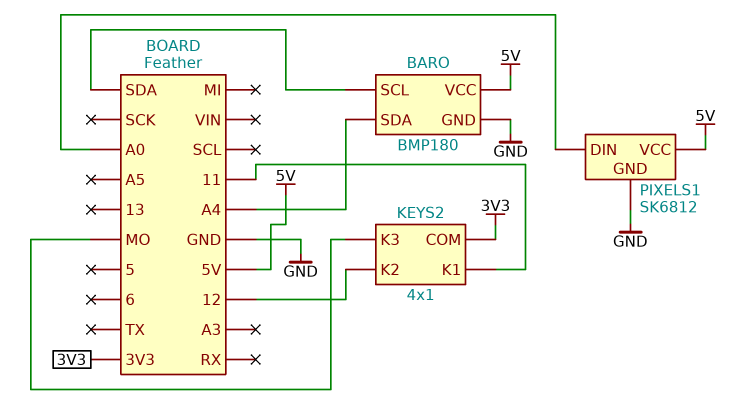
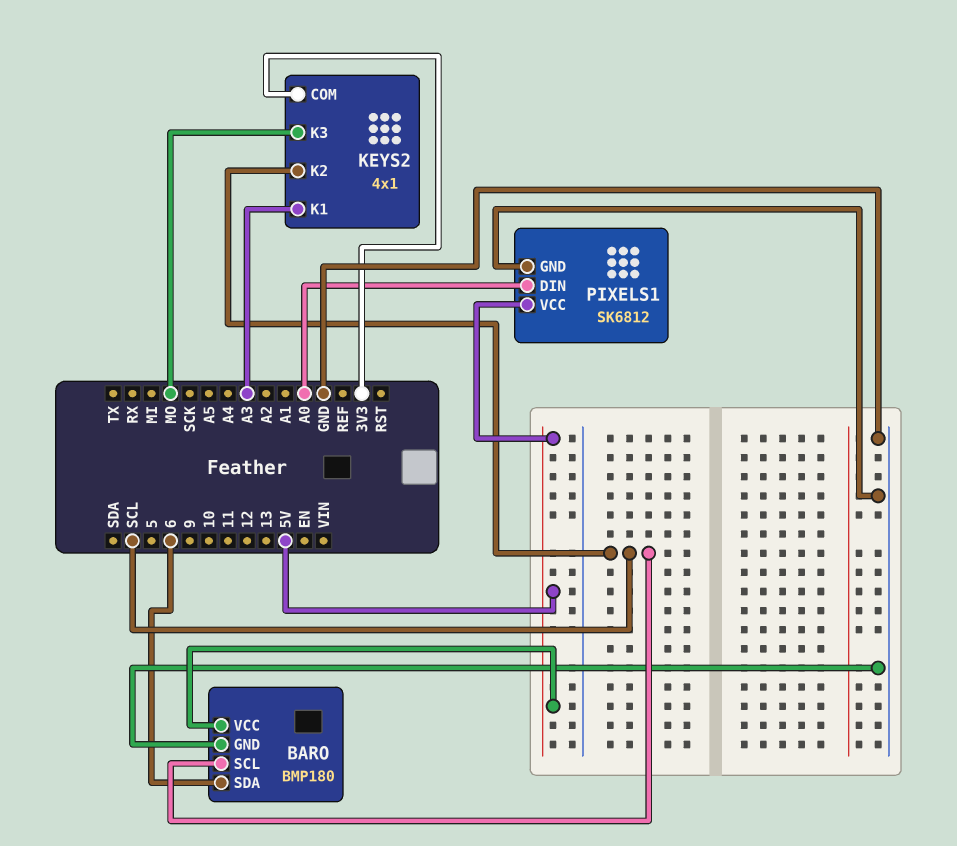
BARO pin SCL: SDA -> SCL
BARO pin SDA: A4 -> 6
KEYS2 pin K1: 11 -> A3
KEYS2 pin K2: 12 -> SCL

